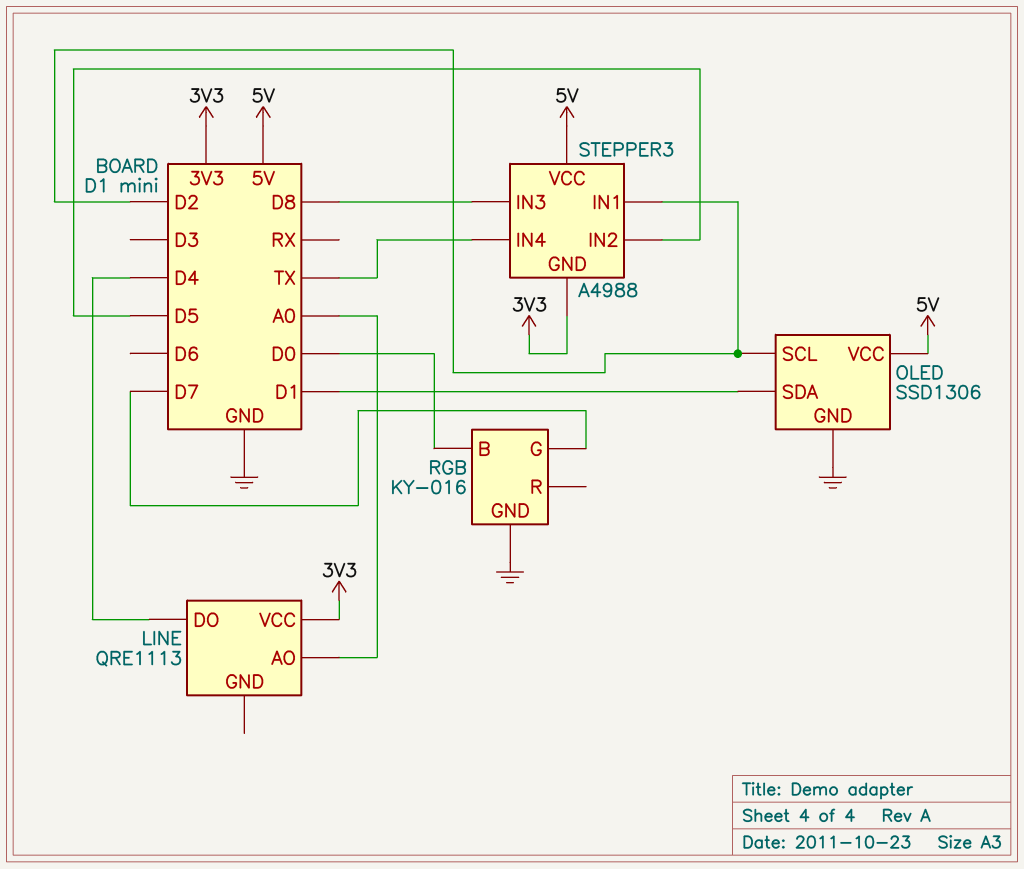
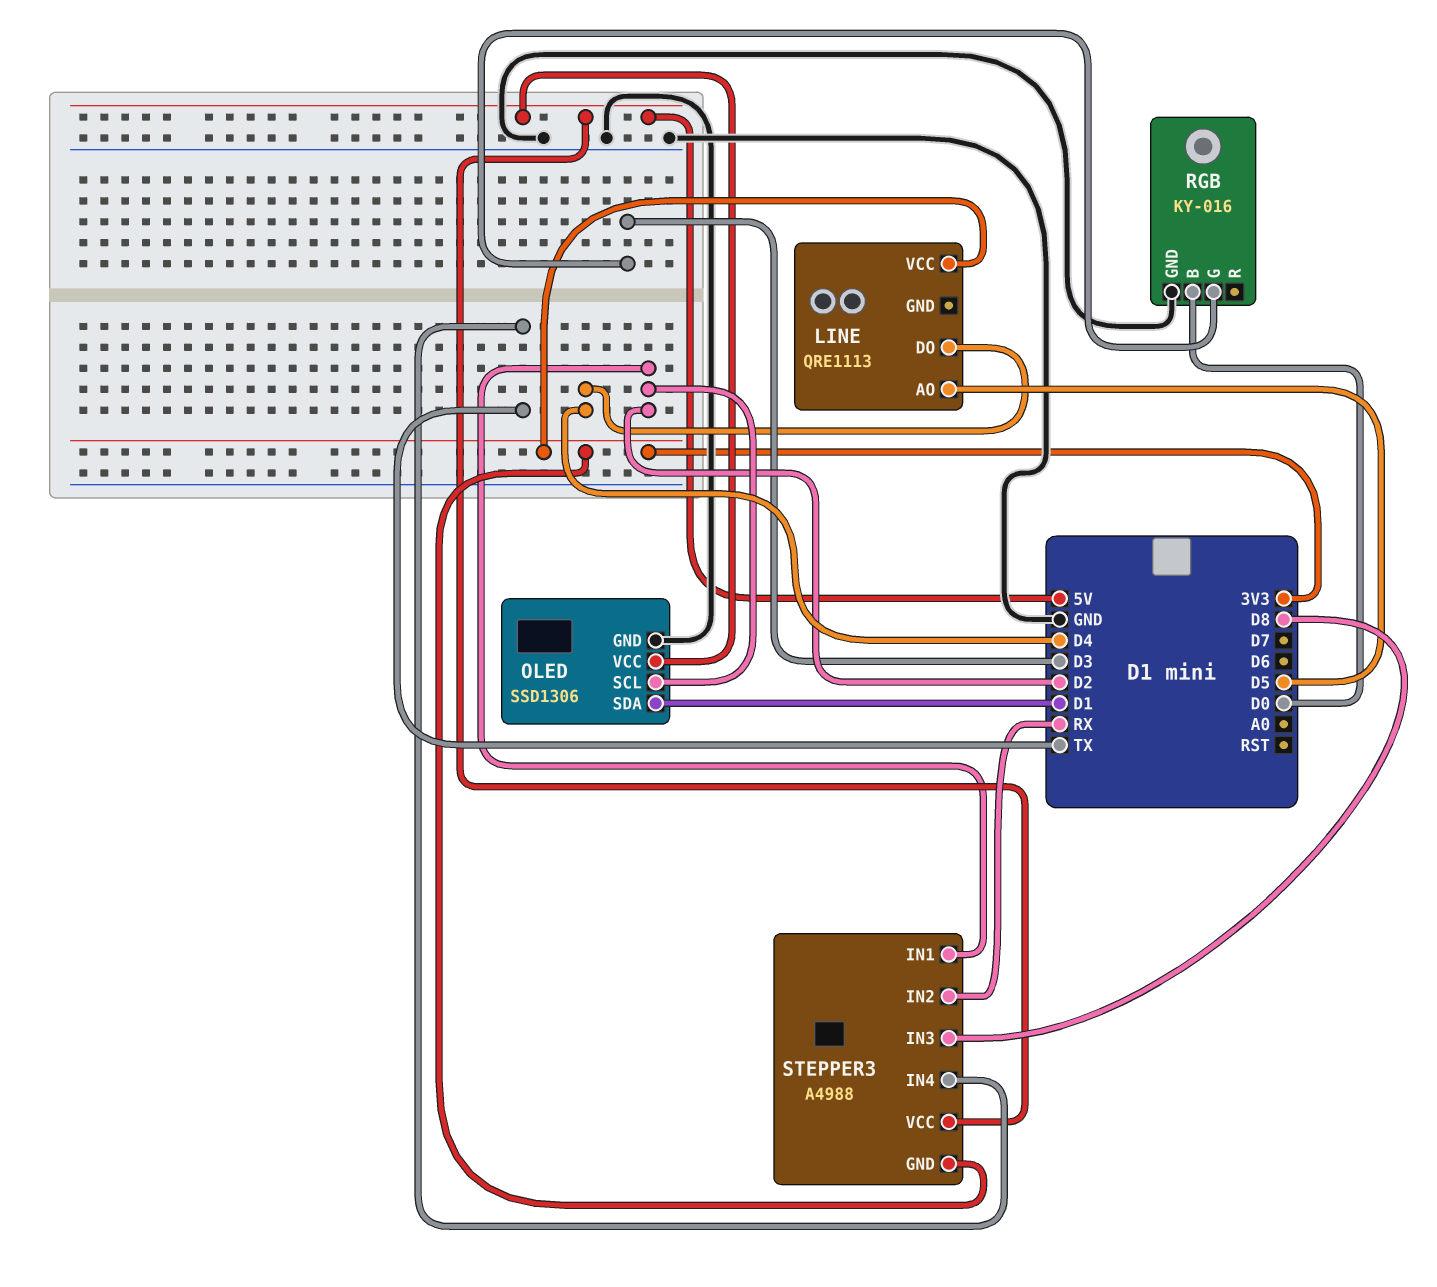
LINE pin AO: A0 -> D5
RGB pin G: D7 -> D3
STEPPER3 pin IN2: D5 -> RX

